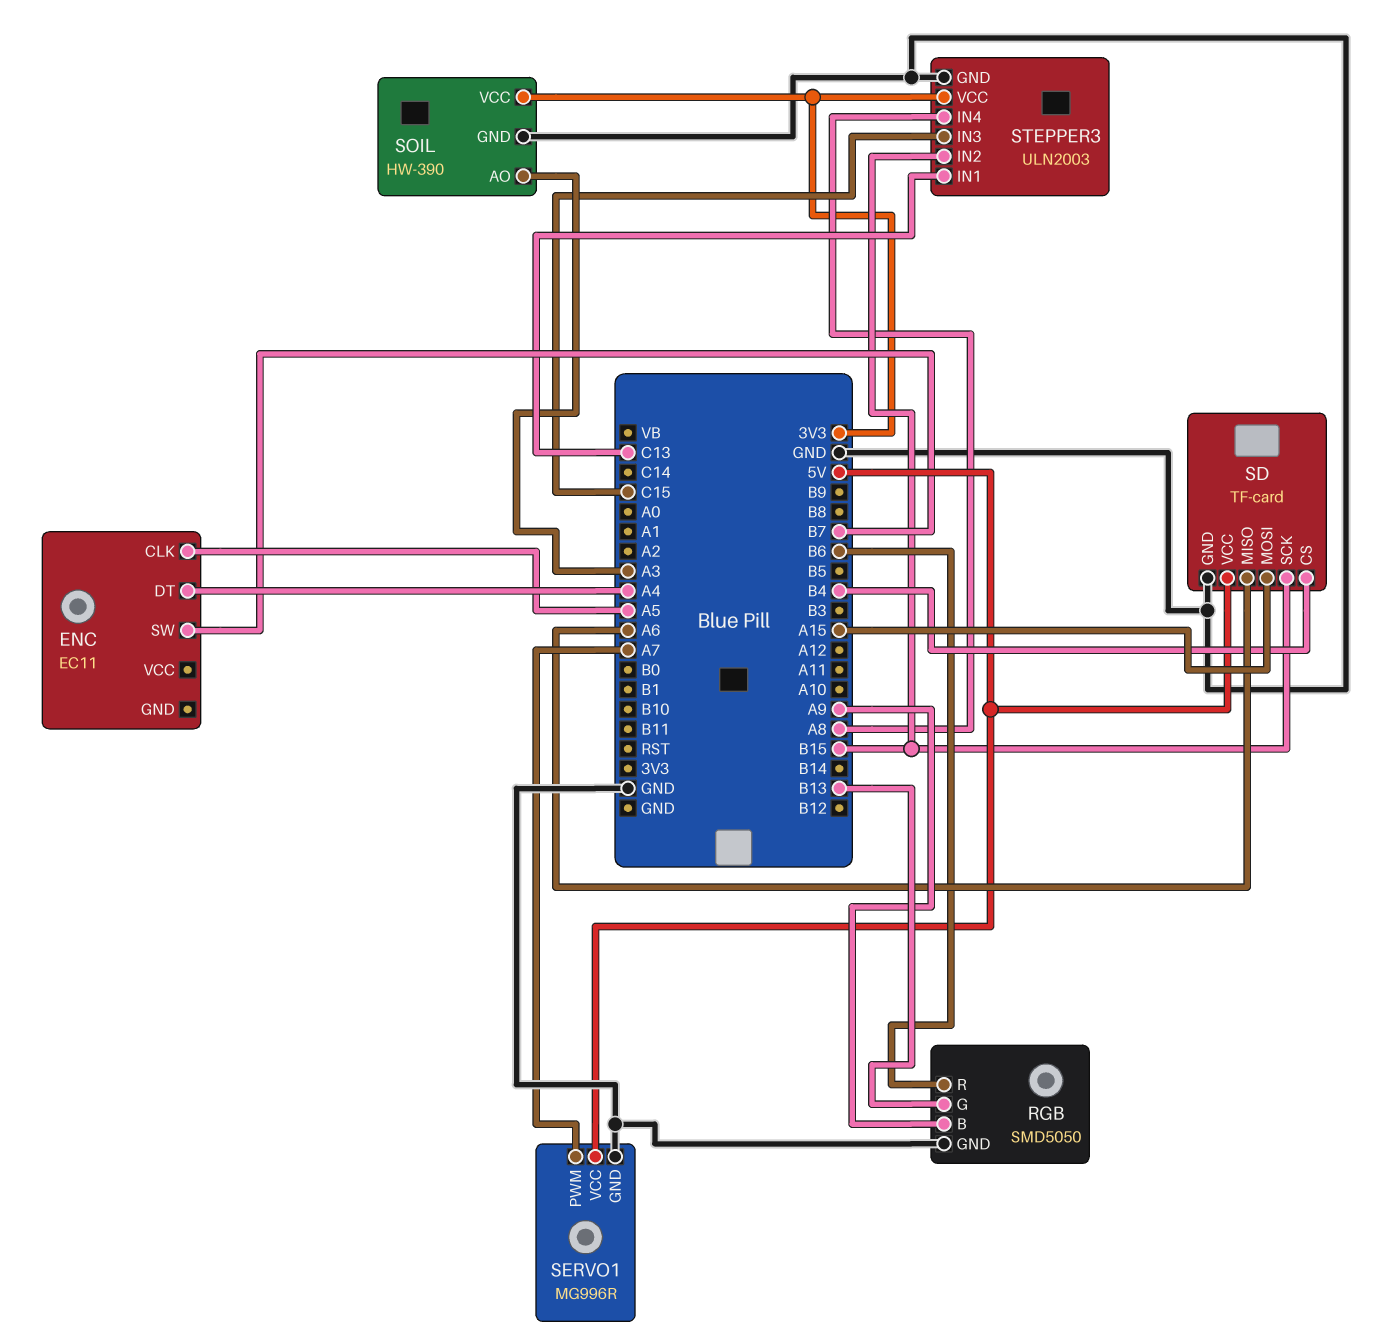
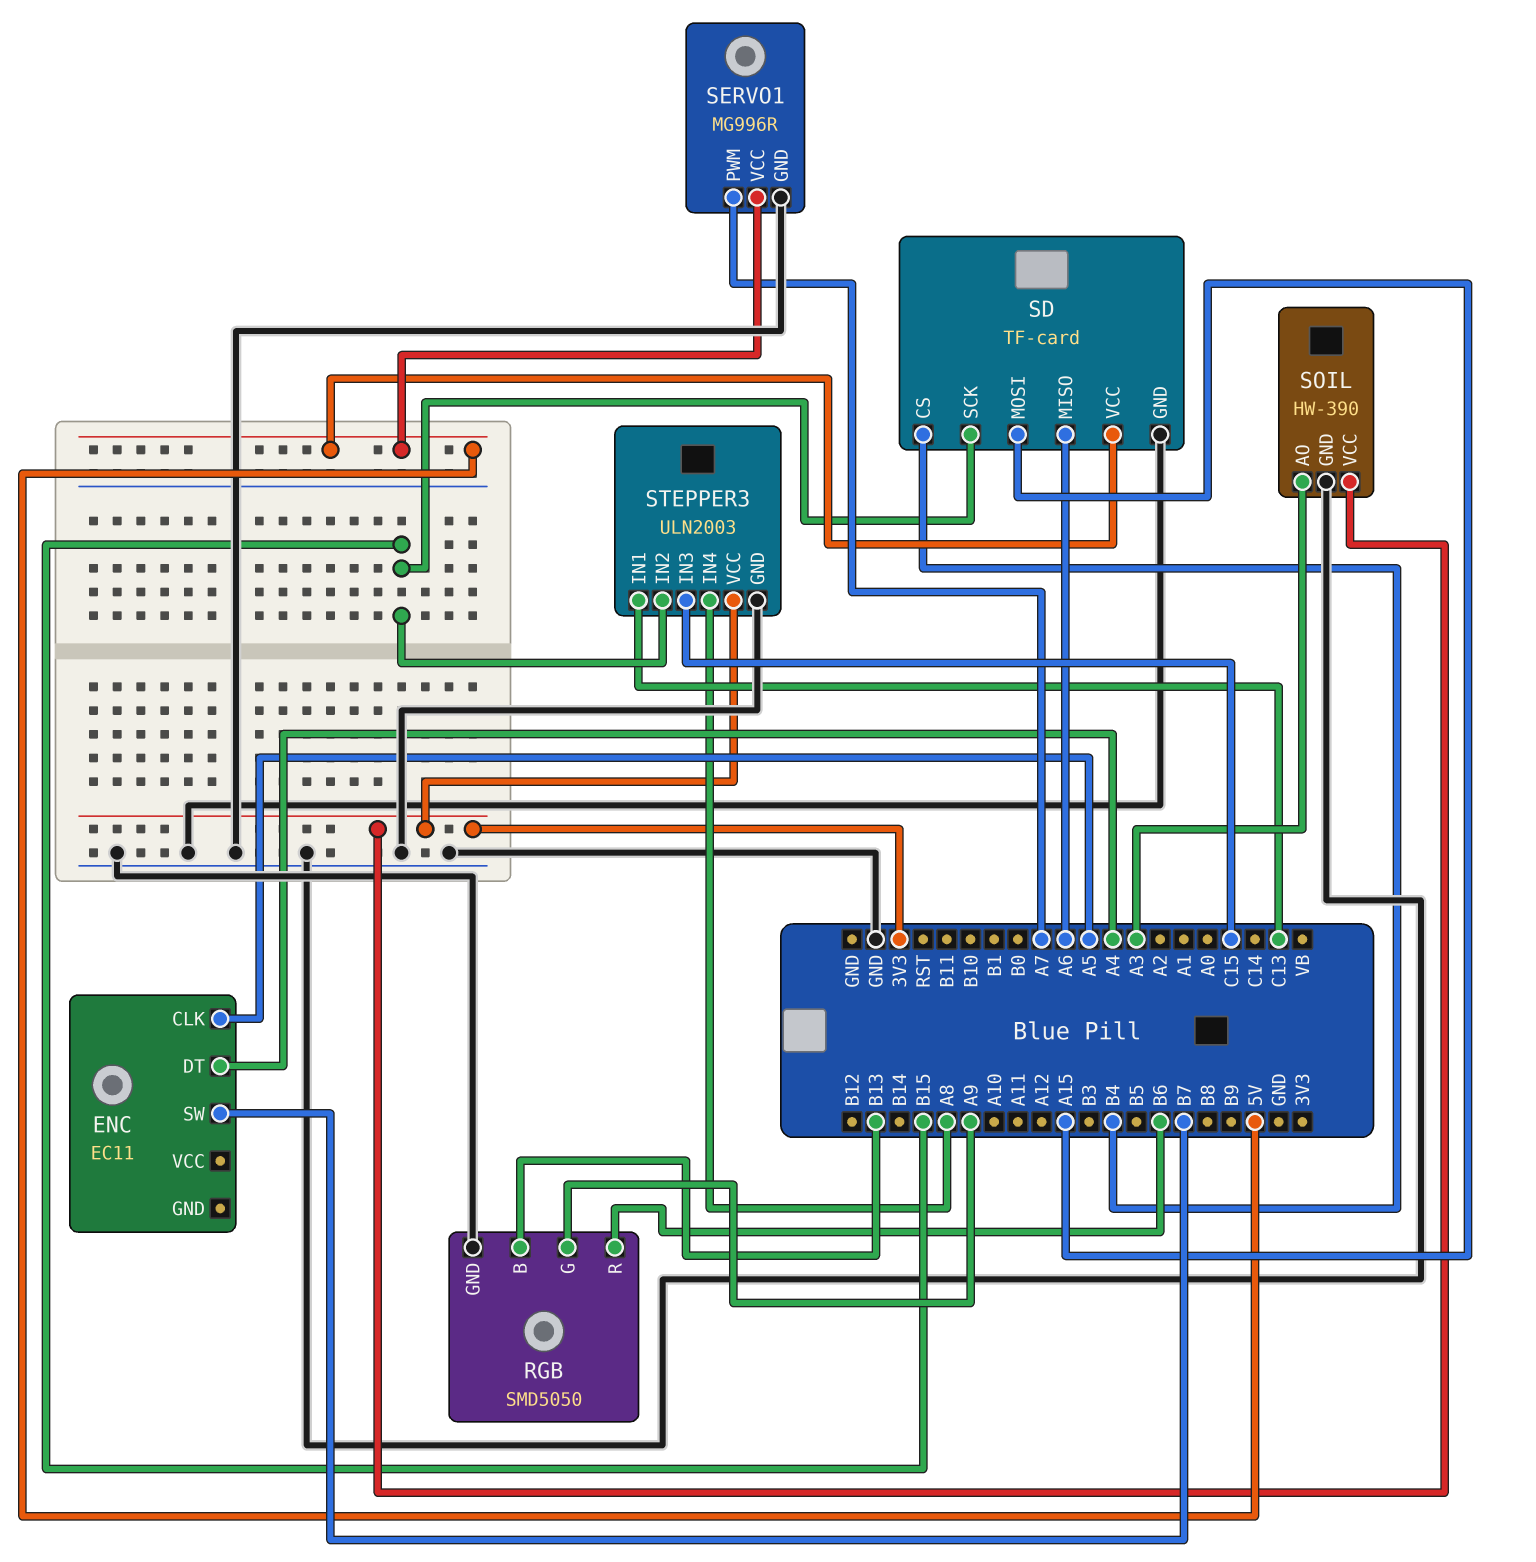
RGB pin B: A9 -> B13
RGB pin G: B13 -> A9

